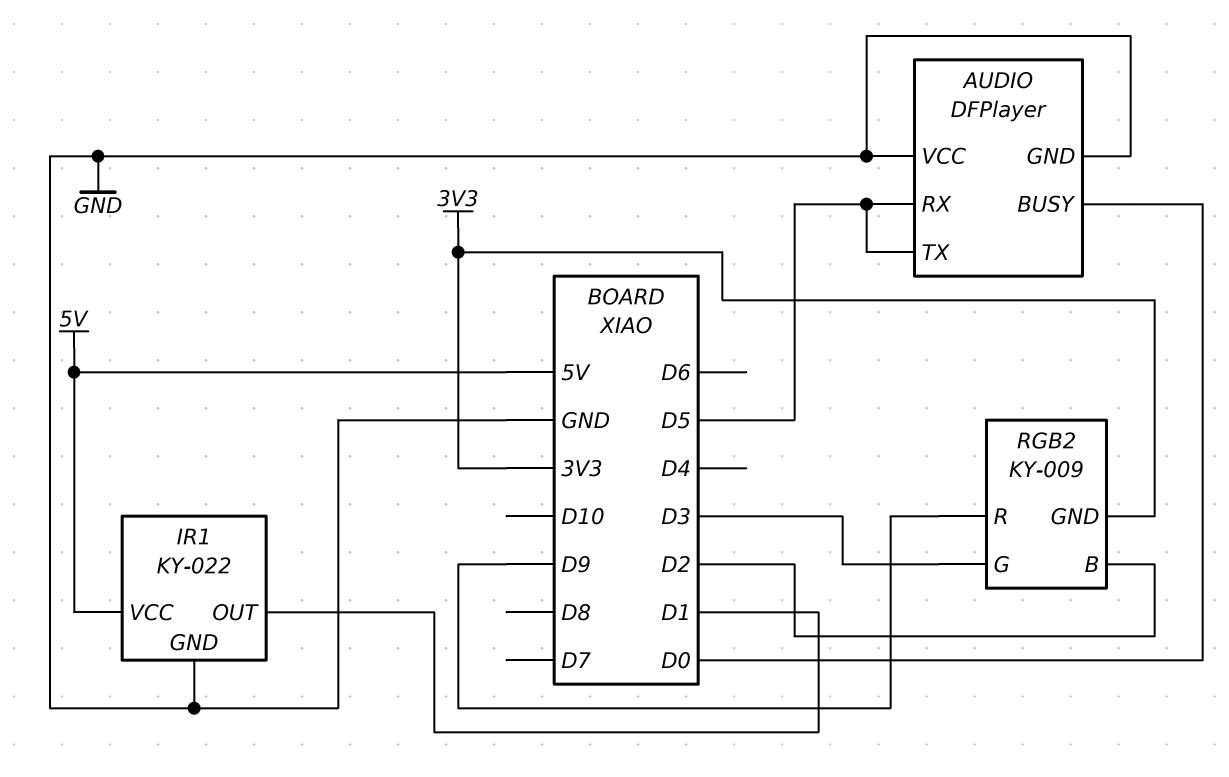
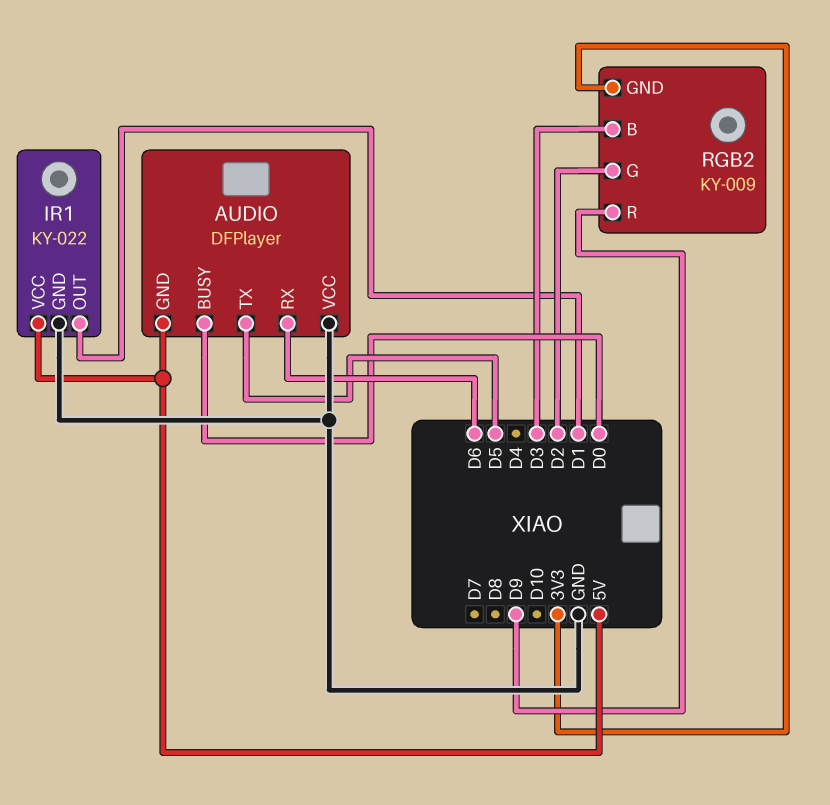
AUDIO pin GND: GND -> 5V
AUDIO pin RX: D5 -> D6
RGB2 pin B: D2 -> D3
RGB2 pin G: D3 -> D2

